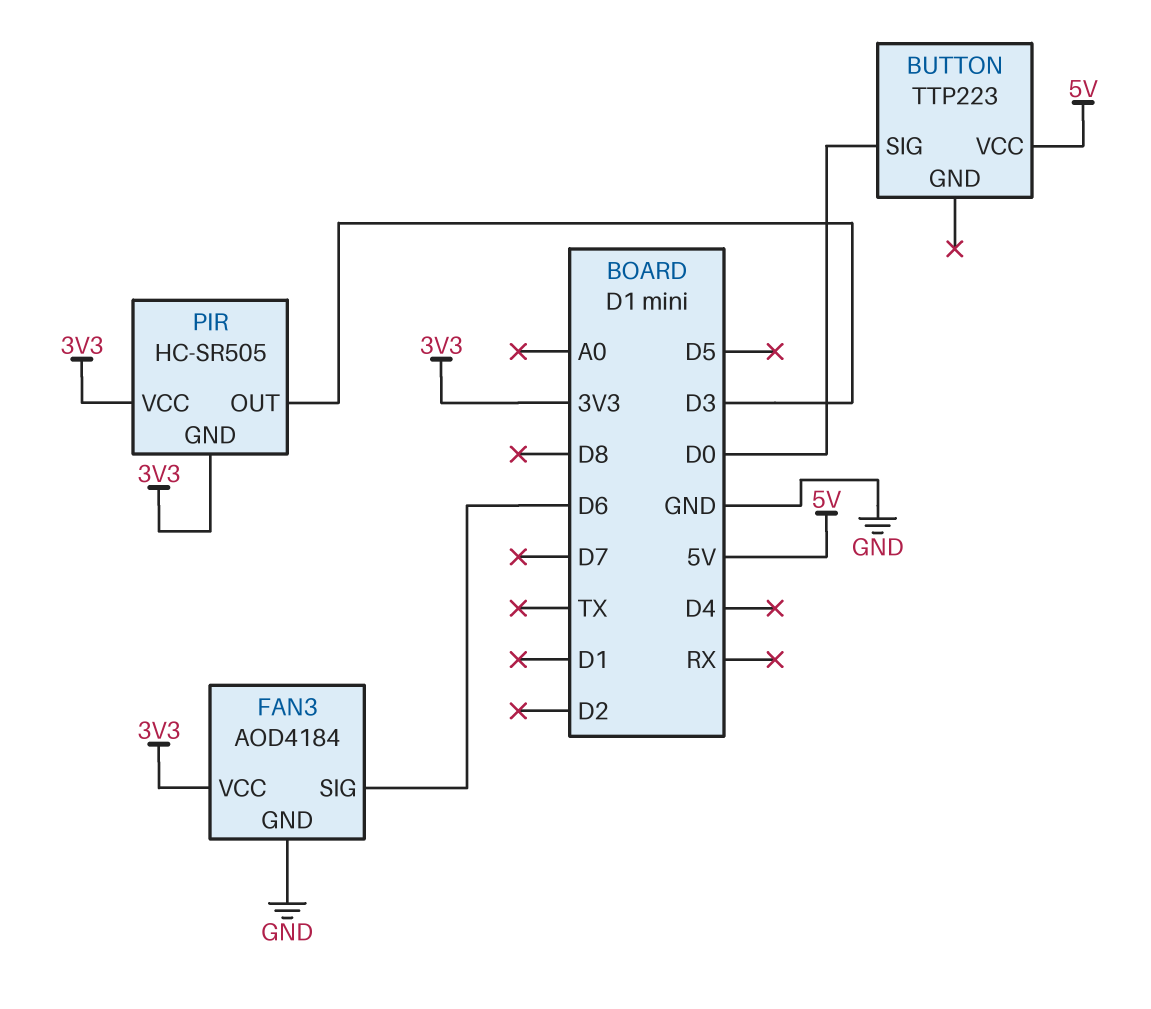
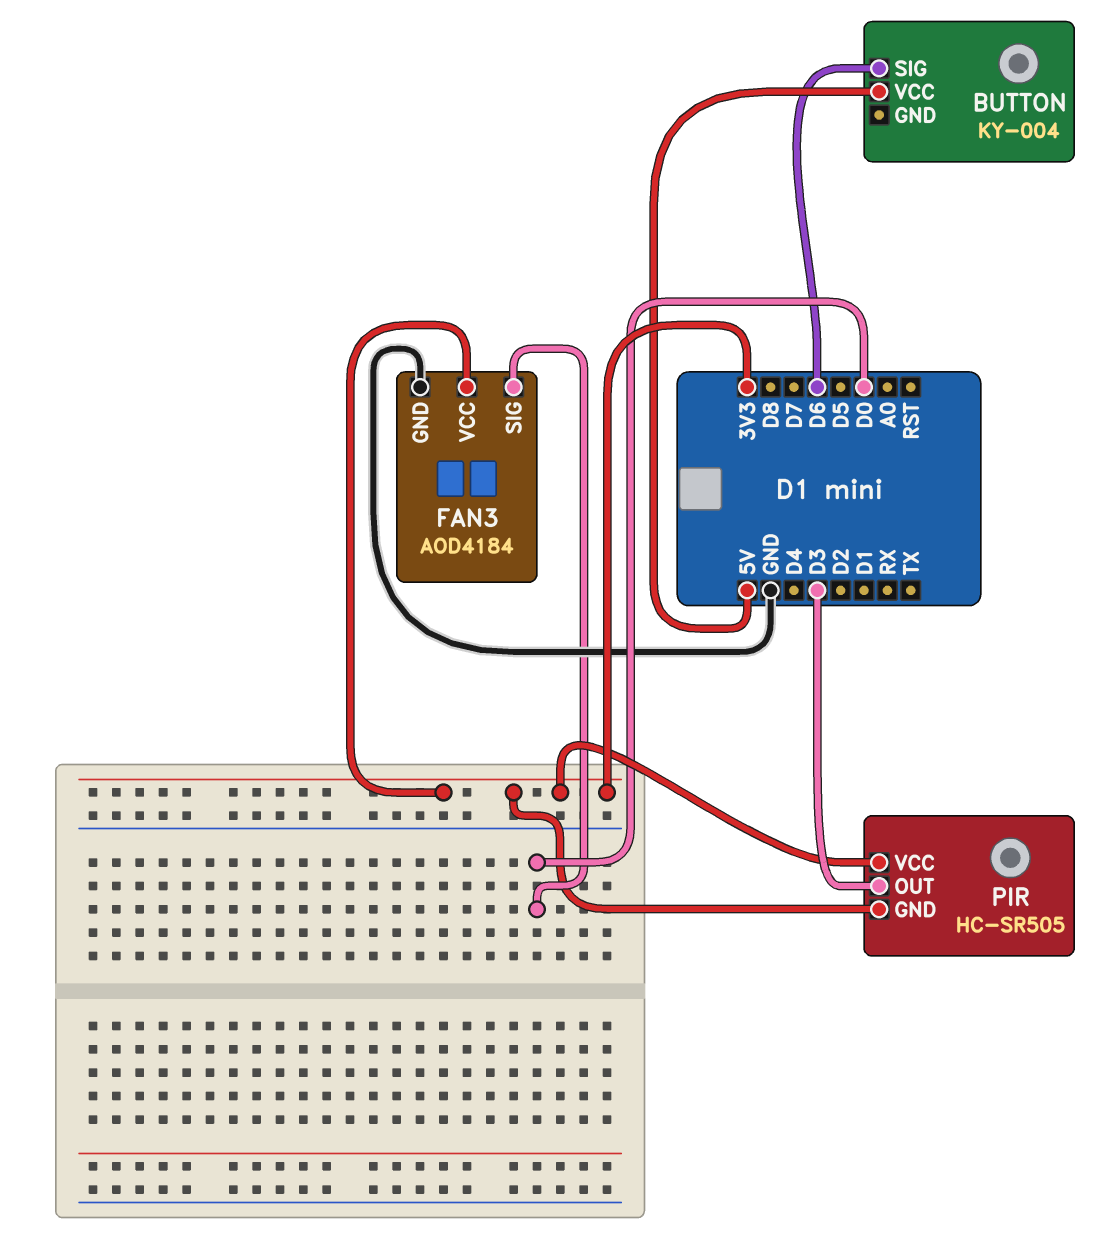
BUTTON: TTP223 -> KY-004
BUTTON pin SIG: D0 -> D6
FAN3 pin SIG: D6 -> D0

